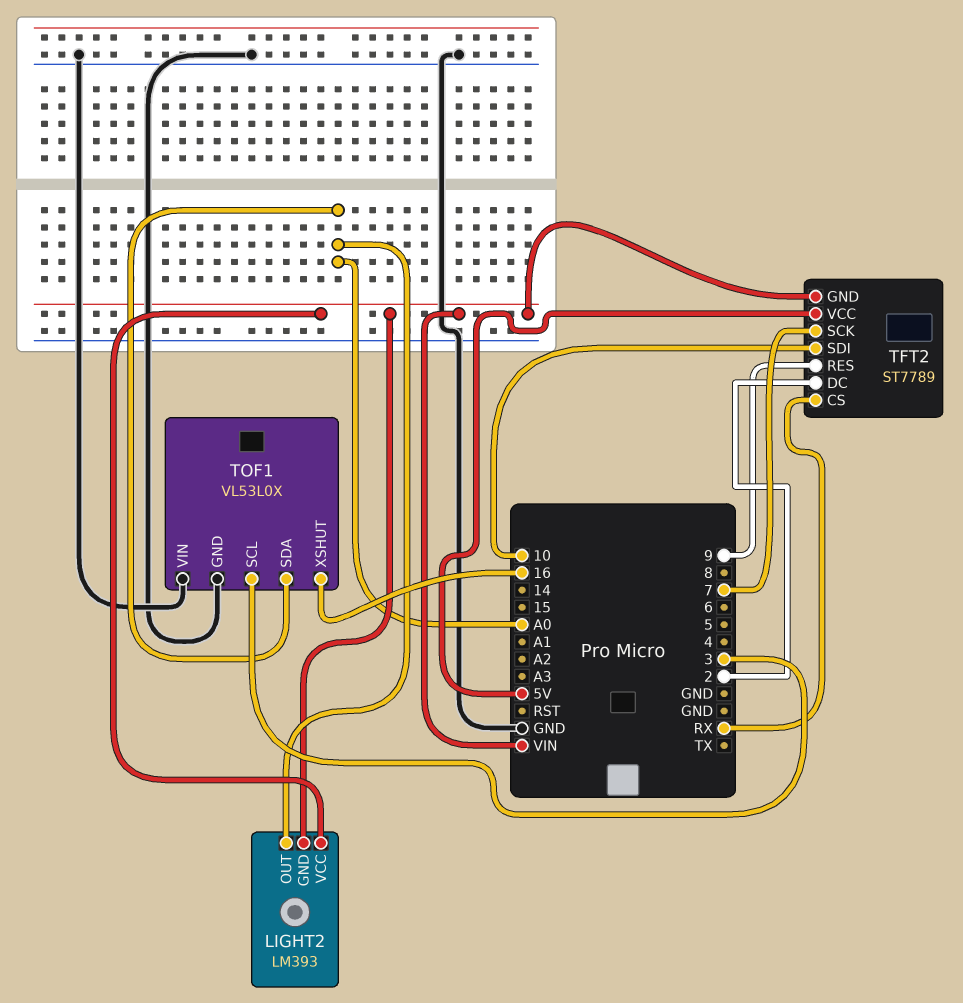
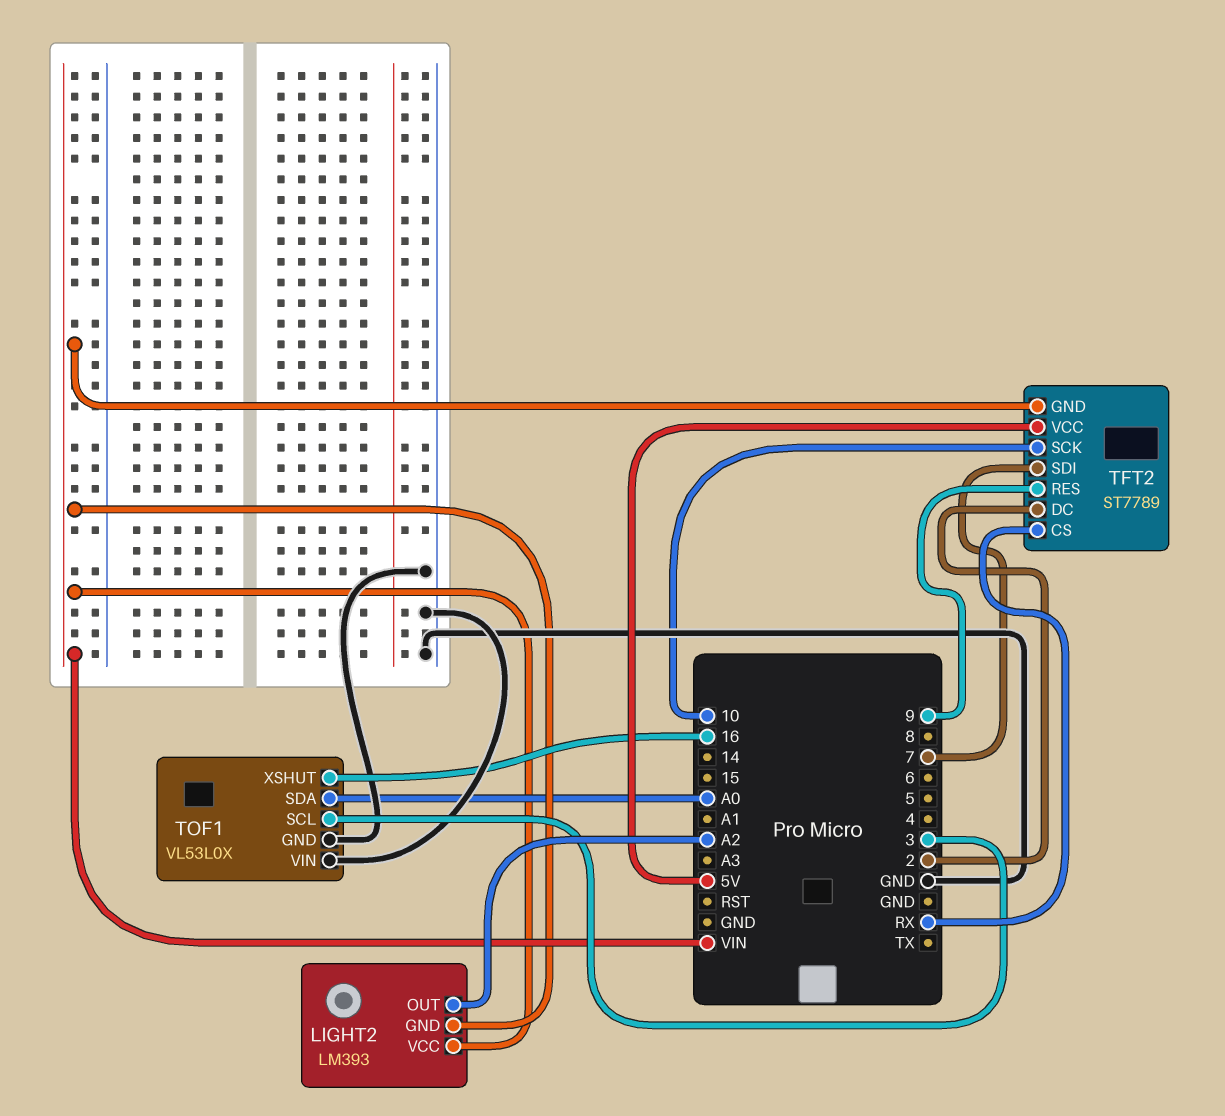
LIGHT2 pin OUT: A0 -> A2
TFT2 pin SCK: 7 -> 10
TFT2 pin SDI: 10 -> 7

